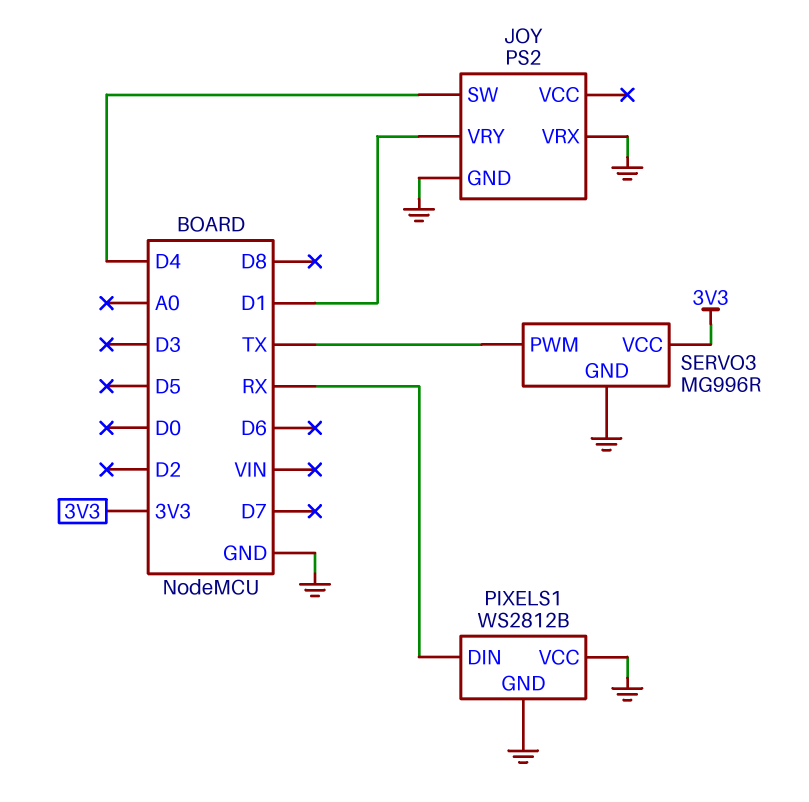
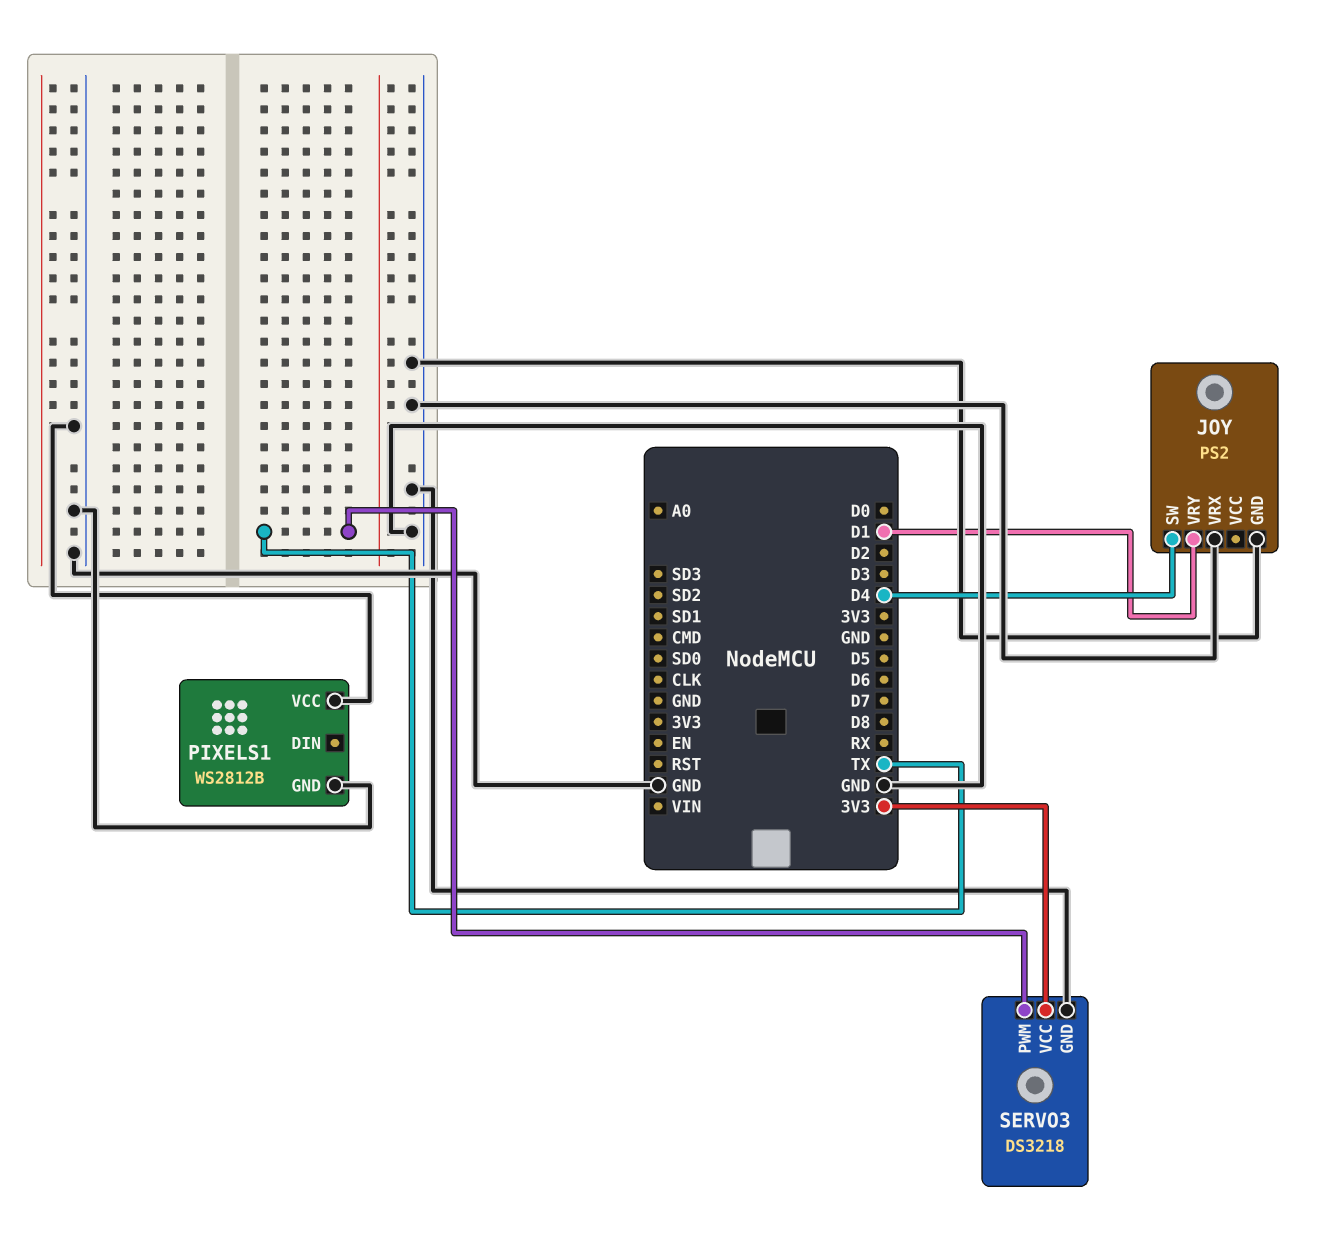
PIXELS1 pin DIN: RX -> none
SERVO3: MG996R -> DS3218

